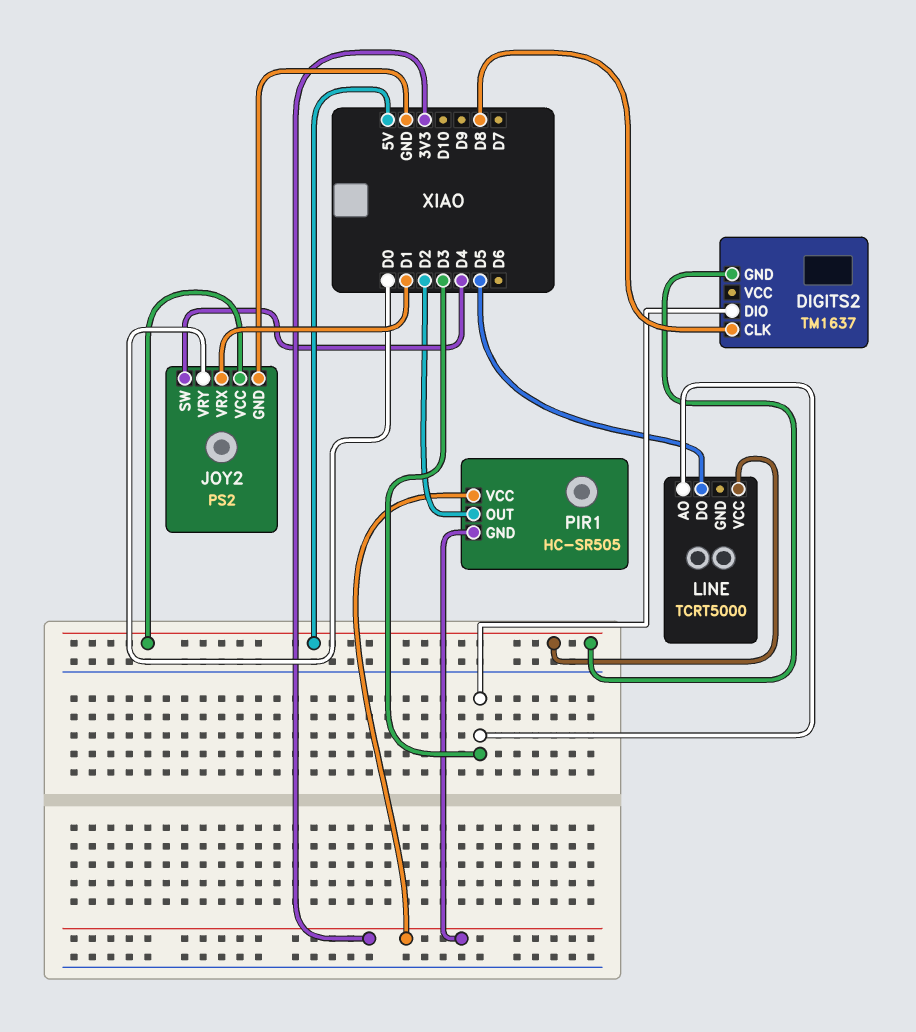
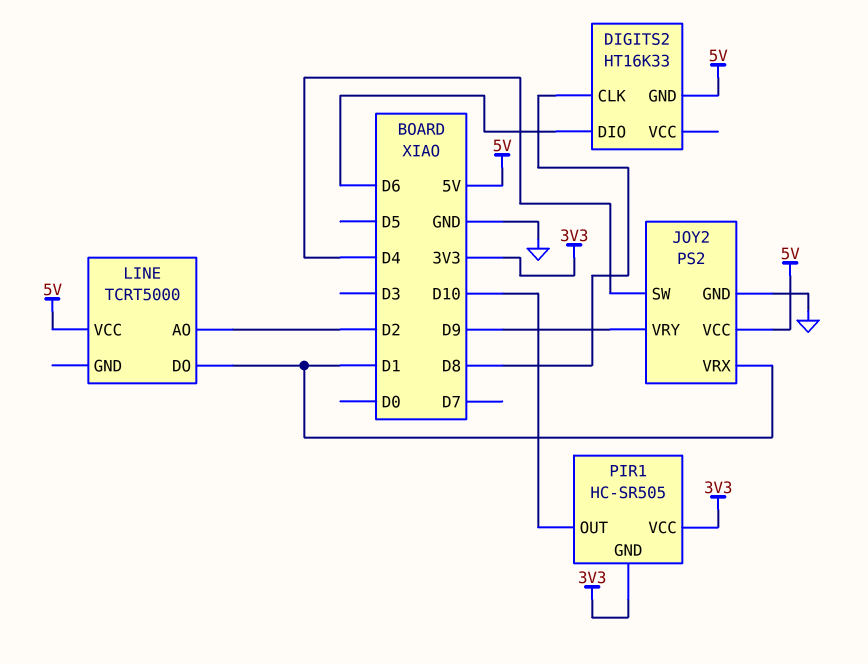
DIGITS2: TM1637 -> HT16K33
DIGITS2 pin DIO: D3 -> D6
JOY2 pin VRY: D0 -> D9
LINE pin AO: D3 -> D2
LINE pin DO: D5 -> D1
PIR1 pin OUT: D2 -> D10

